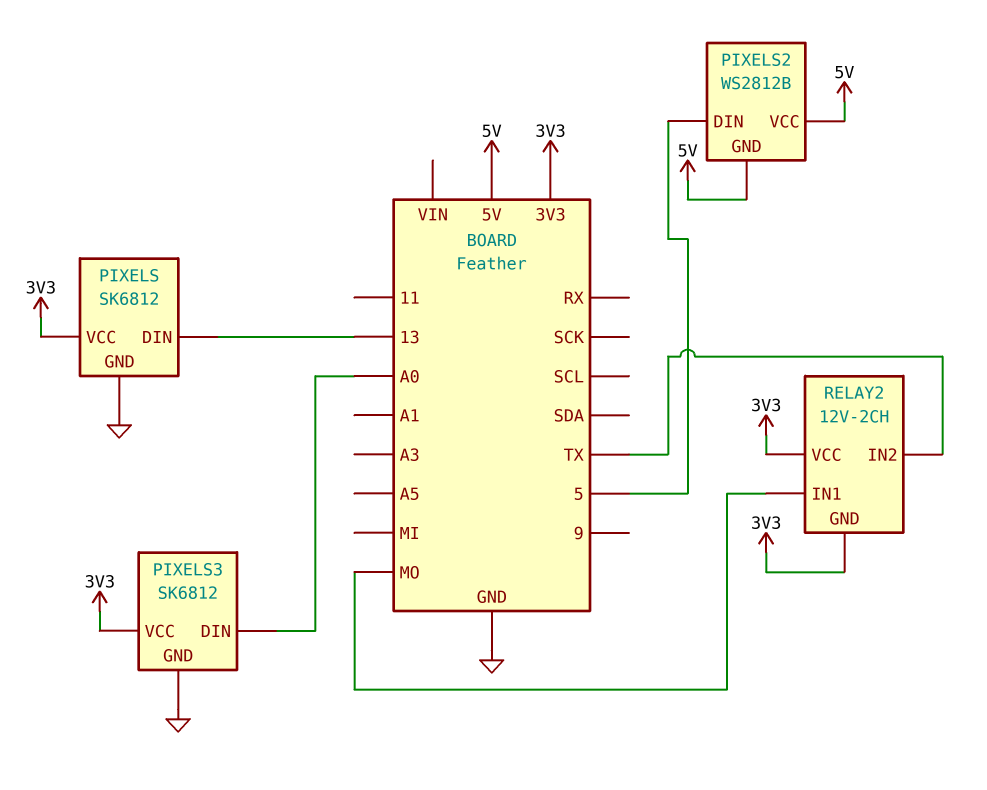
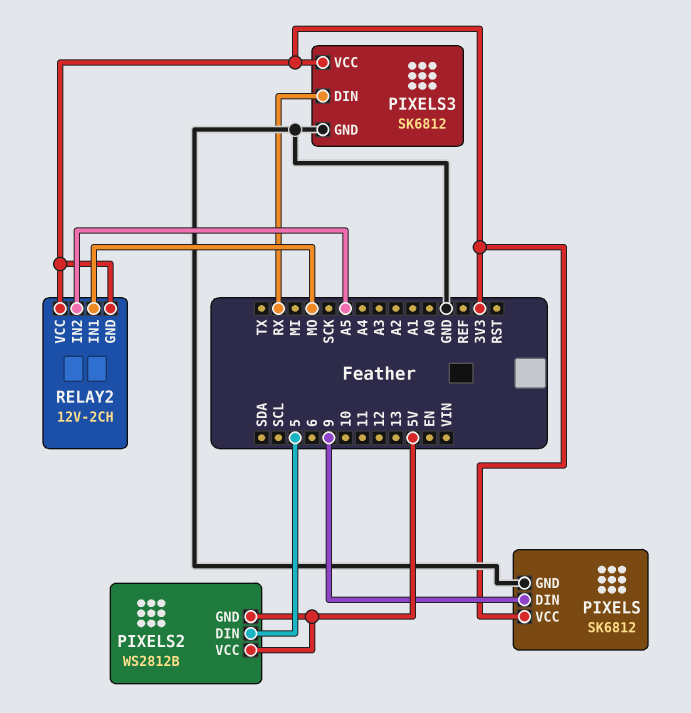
PIXELS pin DIN: 13 -> 9
PIXELS3 pin DIN: A0 -> RX
RELAY2 pin IN2: TX -> A5

